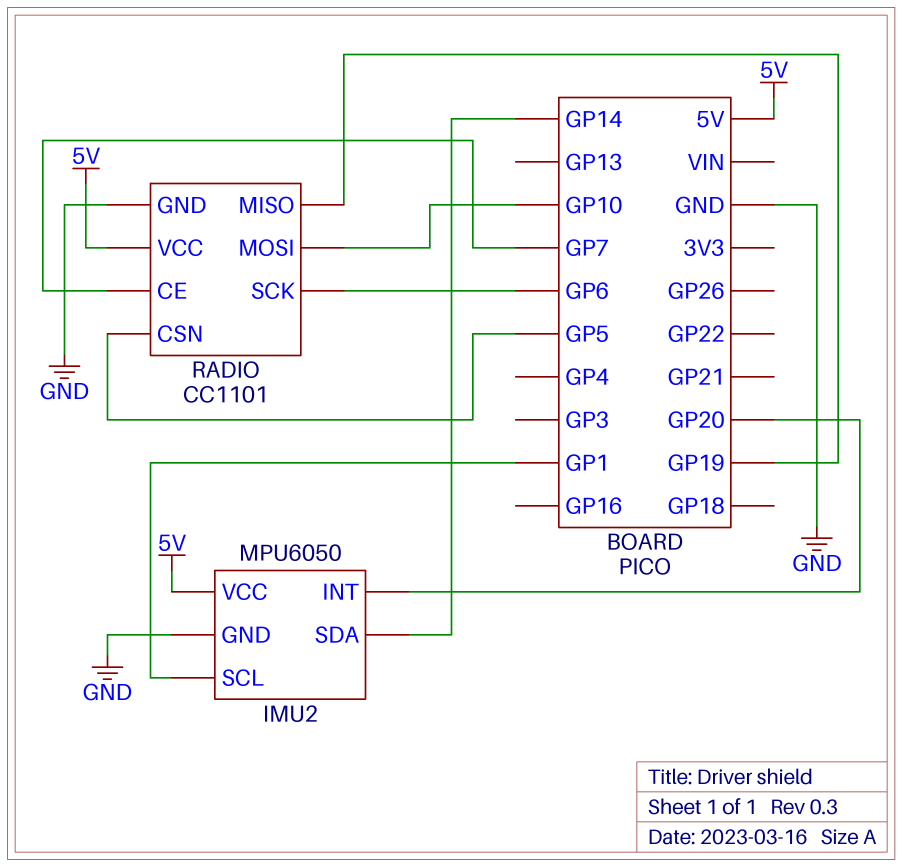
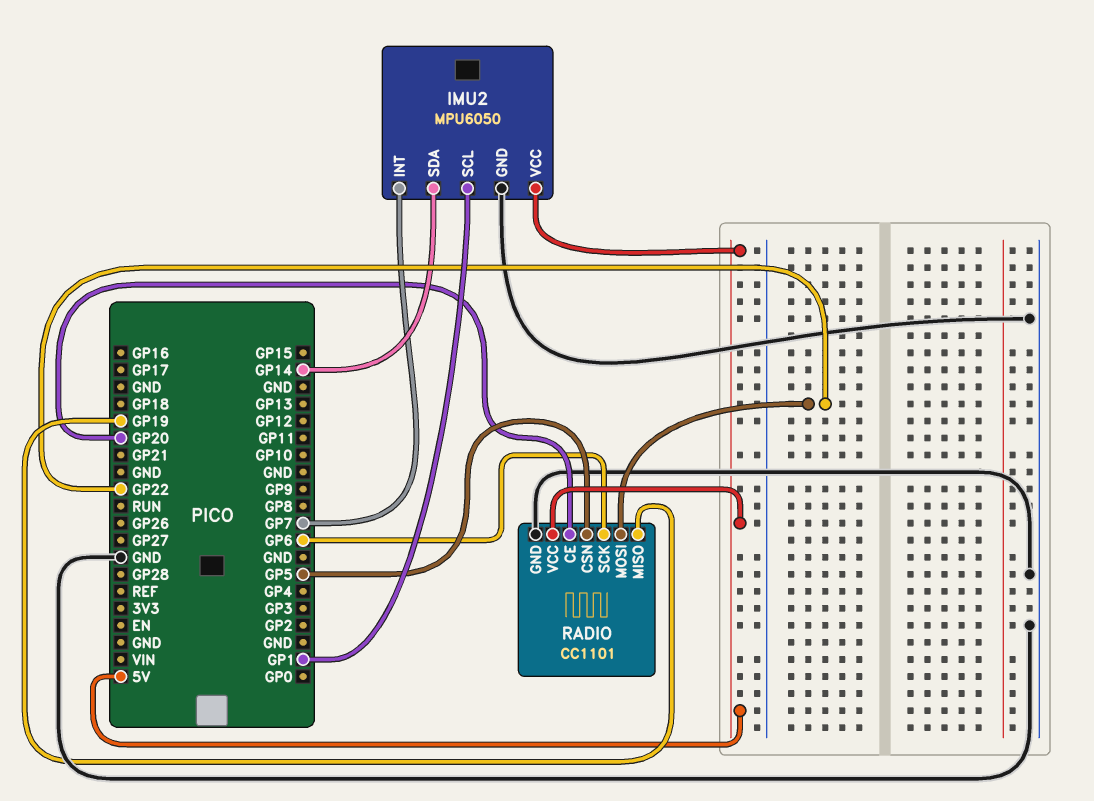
IMU2 pin INT: GP20 -> GP7
RADIO pin CE: GP7 -> GP20
RADIO pin MOSI: GP10 -> GP22

